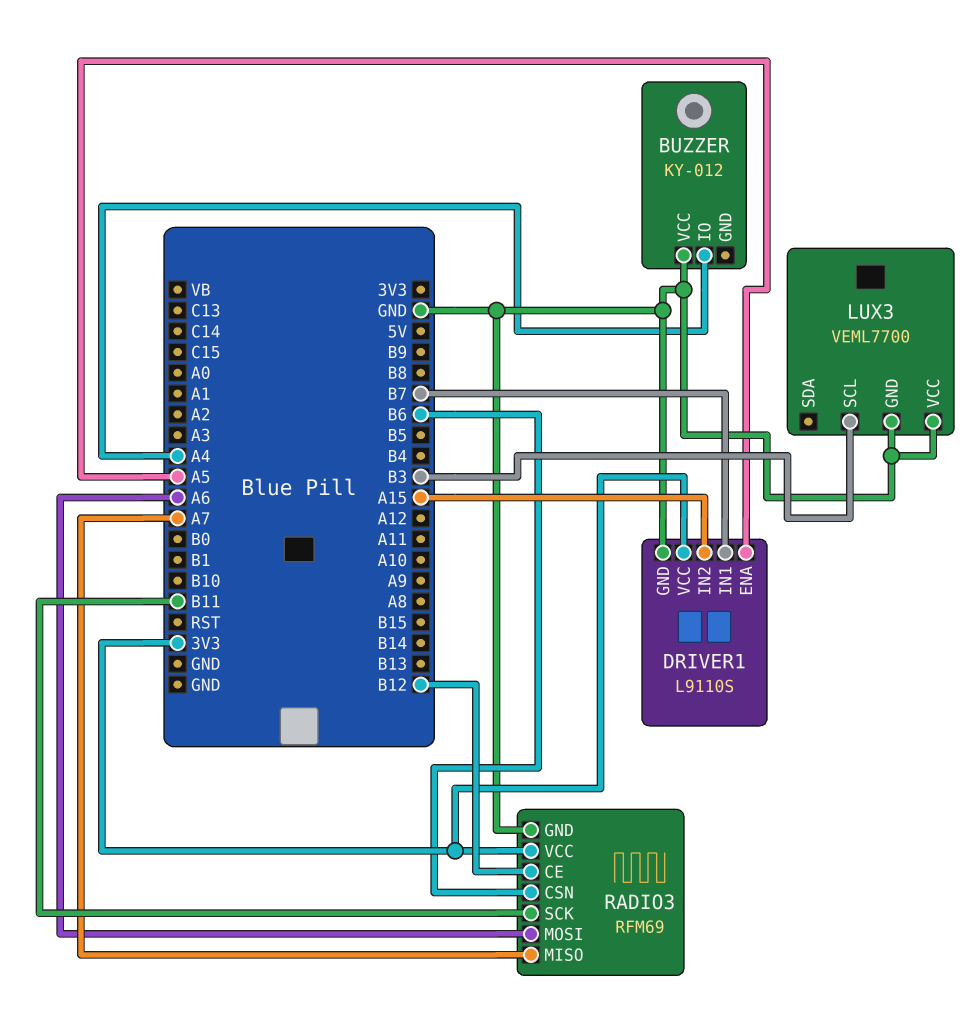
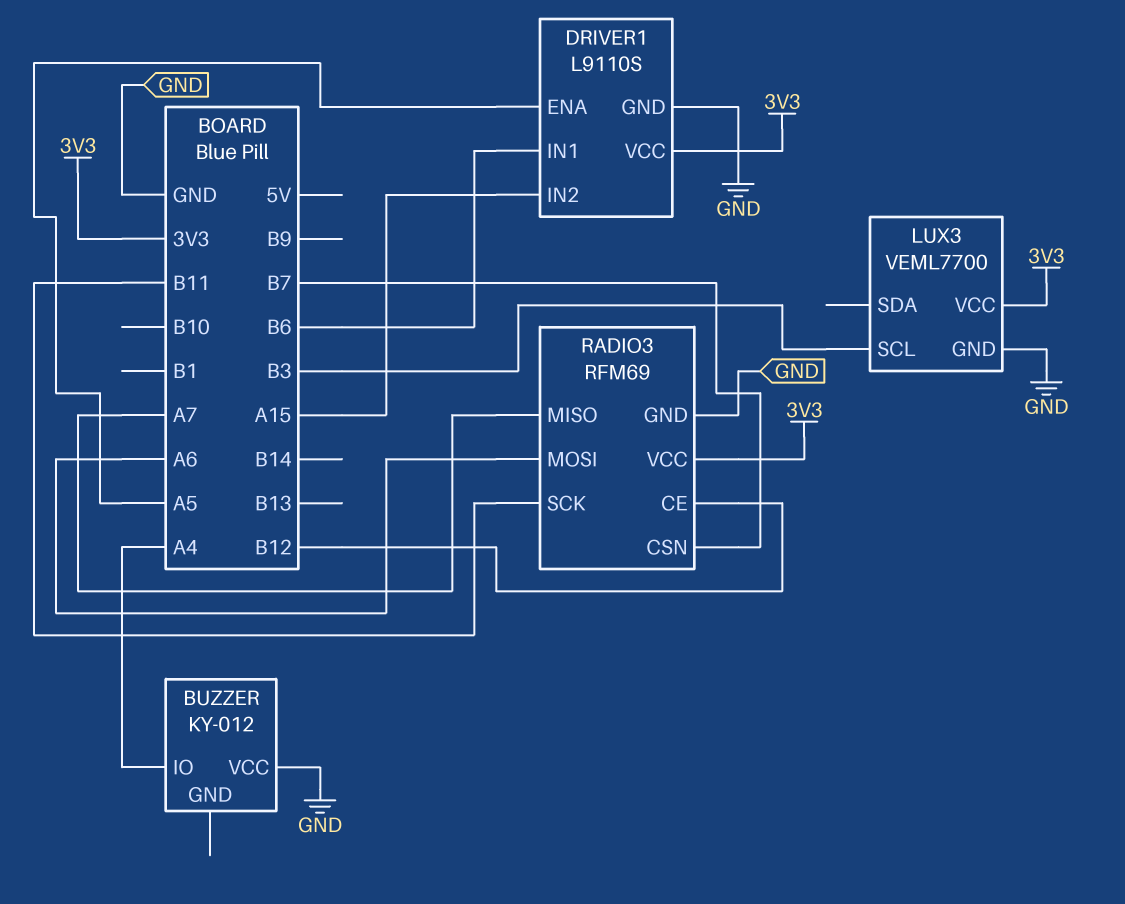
DRIVER1 pin IN1: B7 -> B6
LUX3 pin VCC: GND -> 3V3
RADIO3 pin CSN: B6 -> B7

